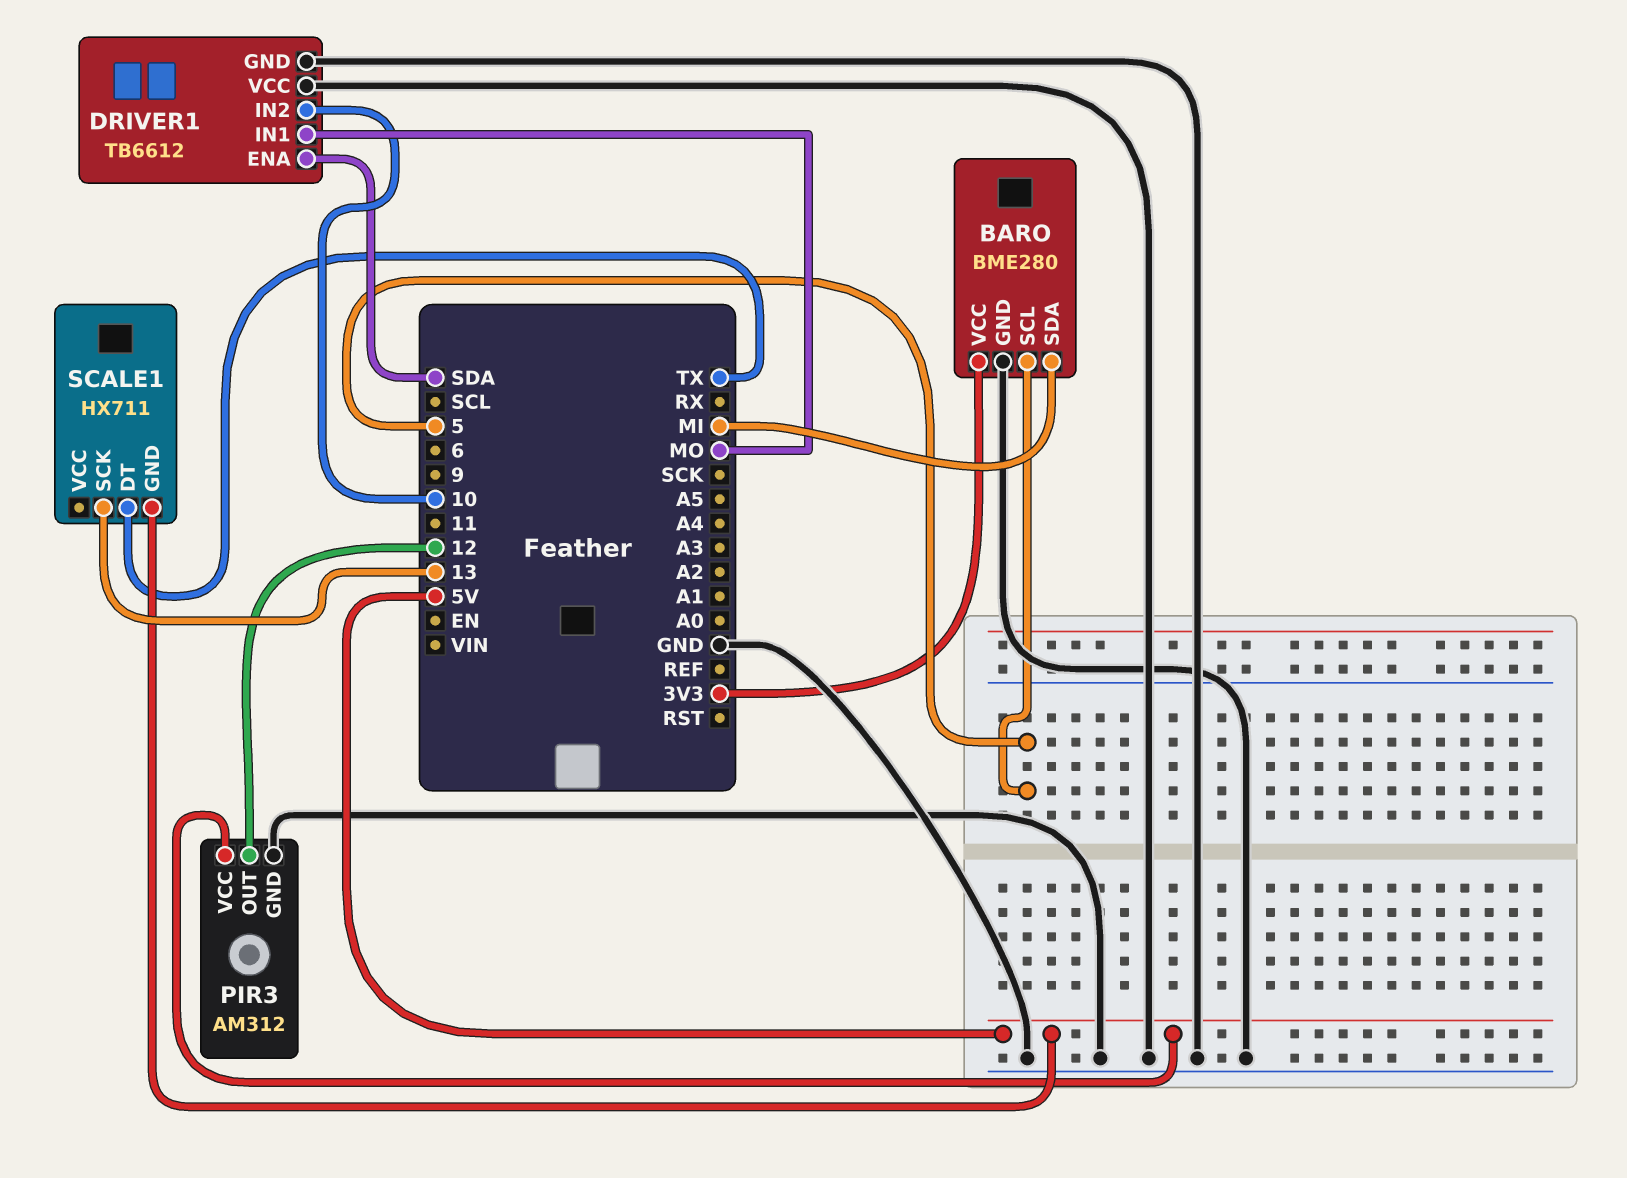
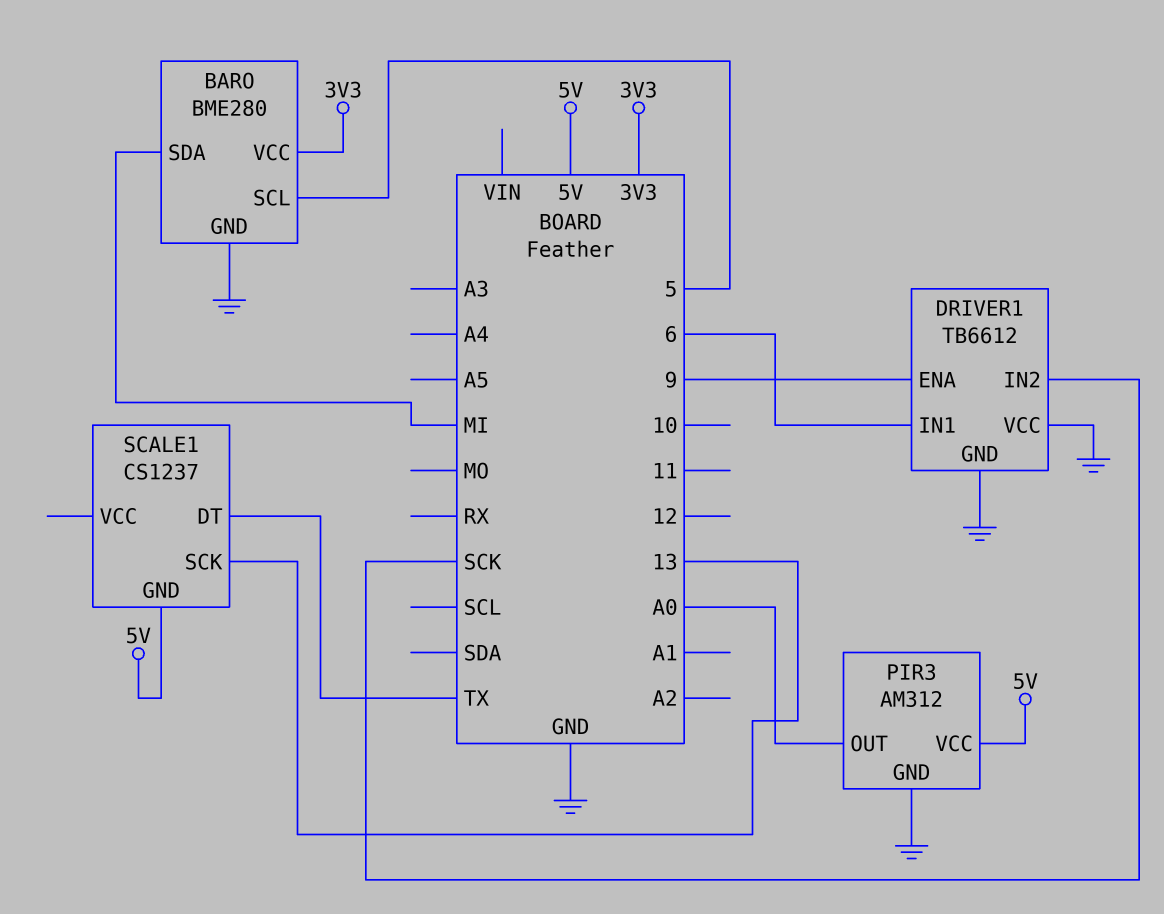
DRIVER1 pin ENA: SDA -> 9
DRIVER1 pin IN1: MO -> 6
DRIVER1 pin IN2: 10 -> SCK
PIR3 pin OUT: 12 -> A0
SCALE1: HX711 -> CS1237

